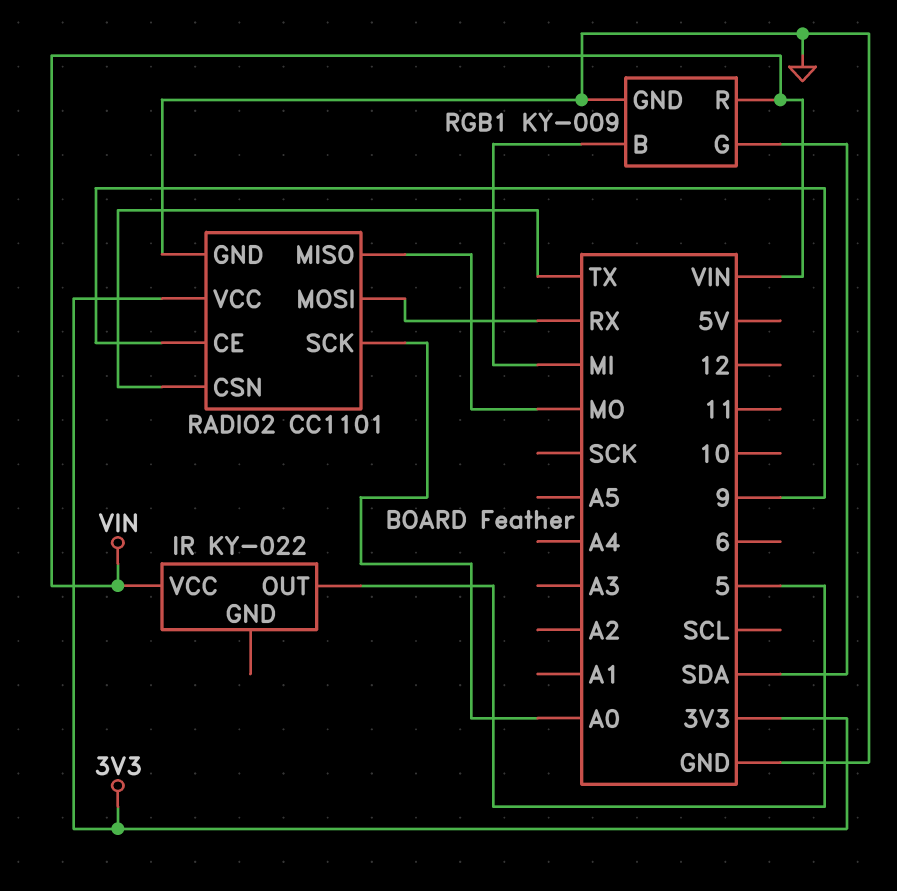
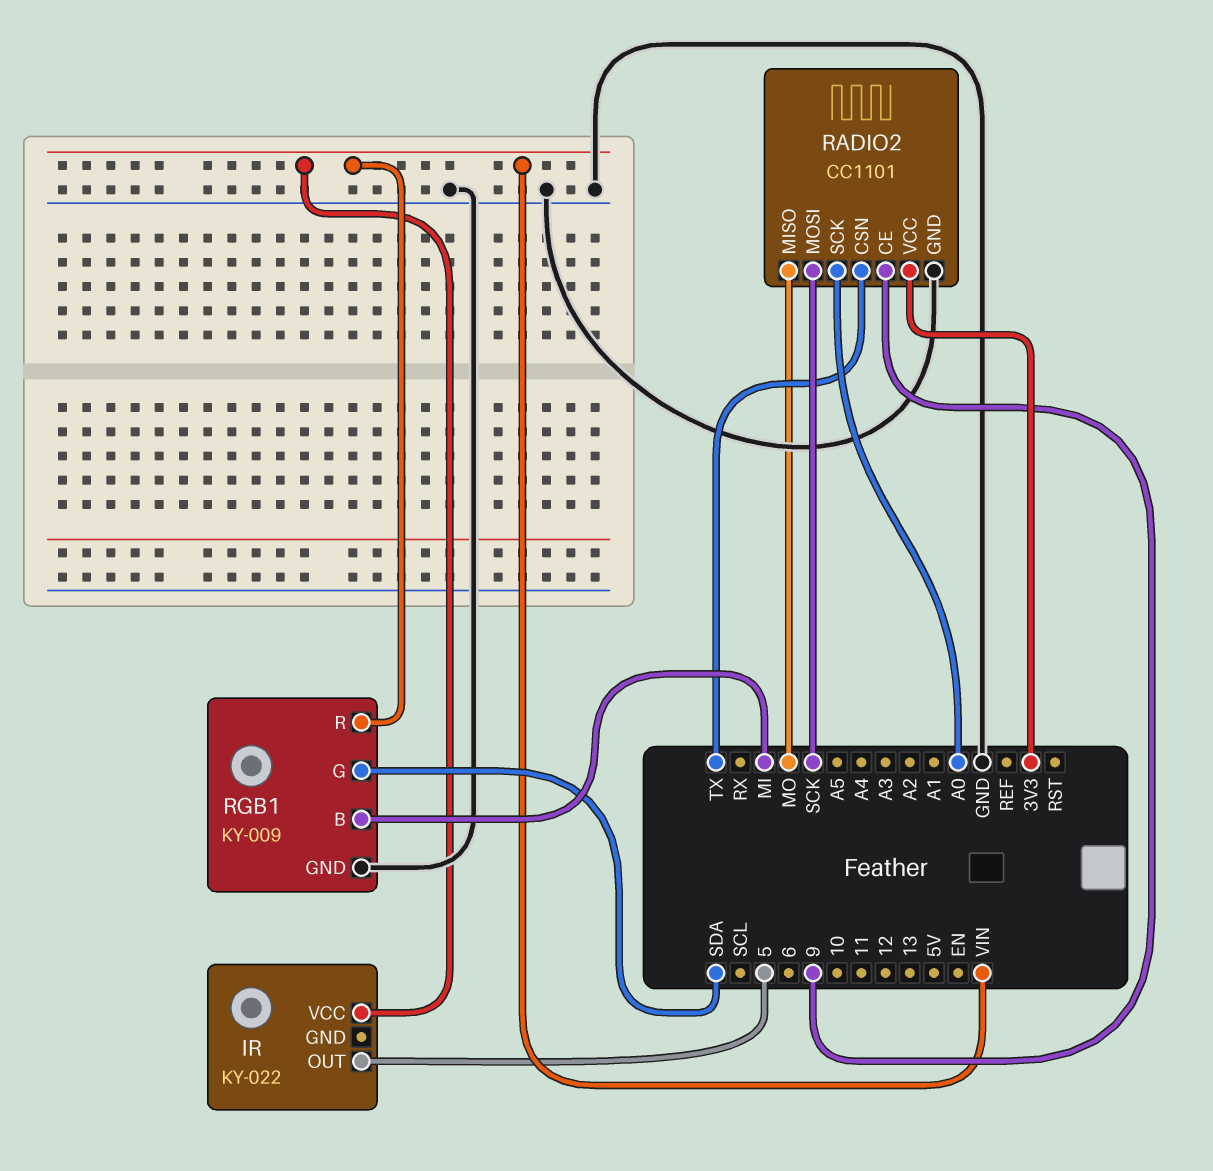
RADIO2 pin MOSI: RX -> SCK

